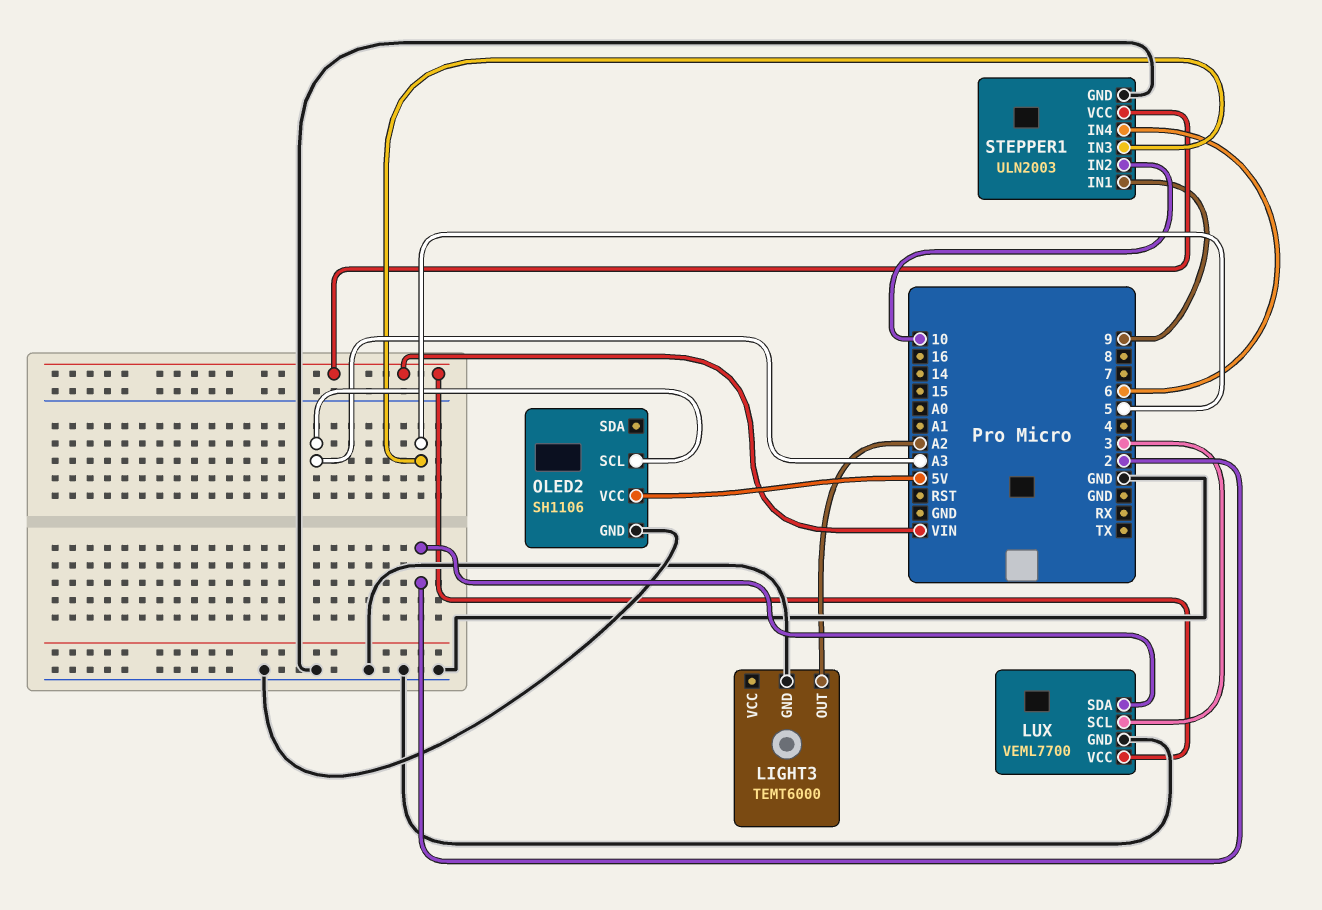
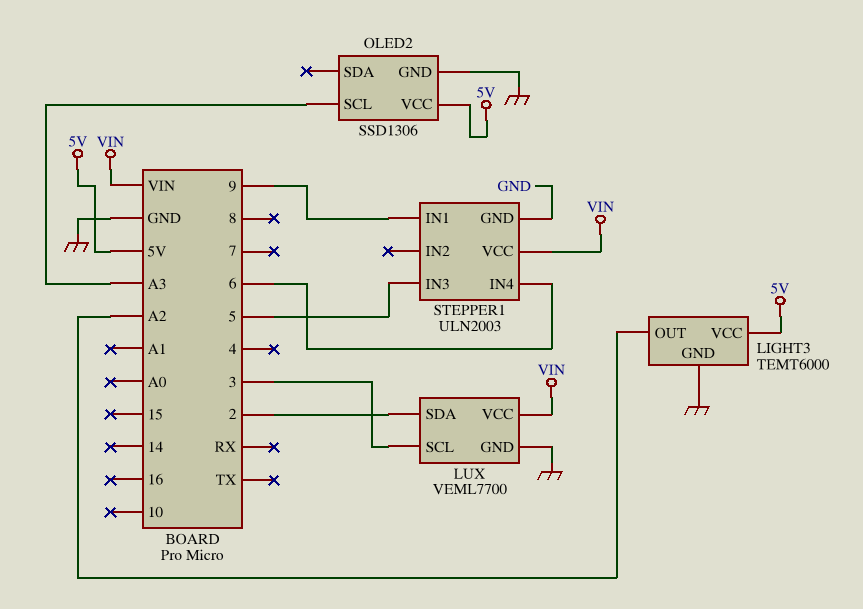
LIGHT3 pin VCC: none -> 5V
OLED2: SH1106 -> SSD1306
STEPPER1 pin IN2: 10 -> none

